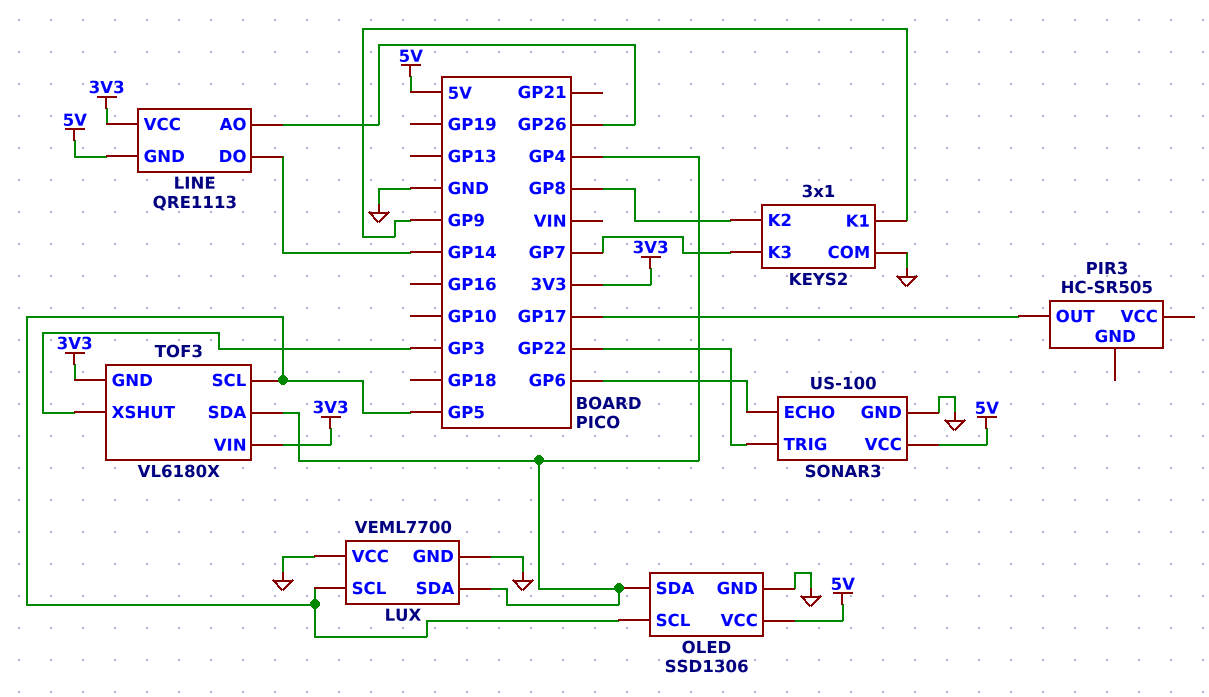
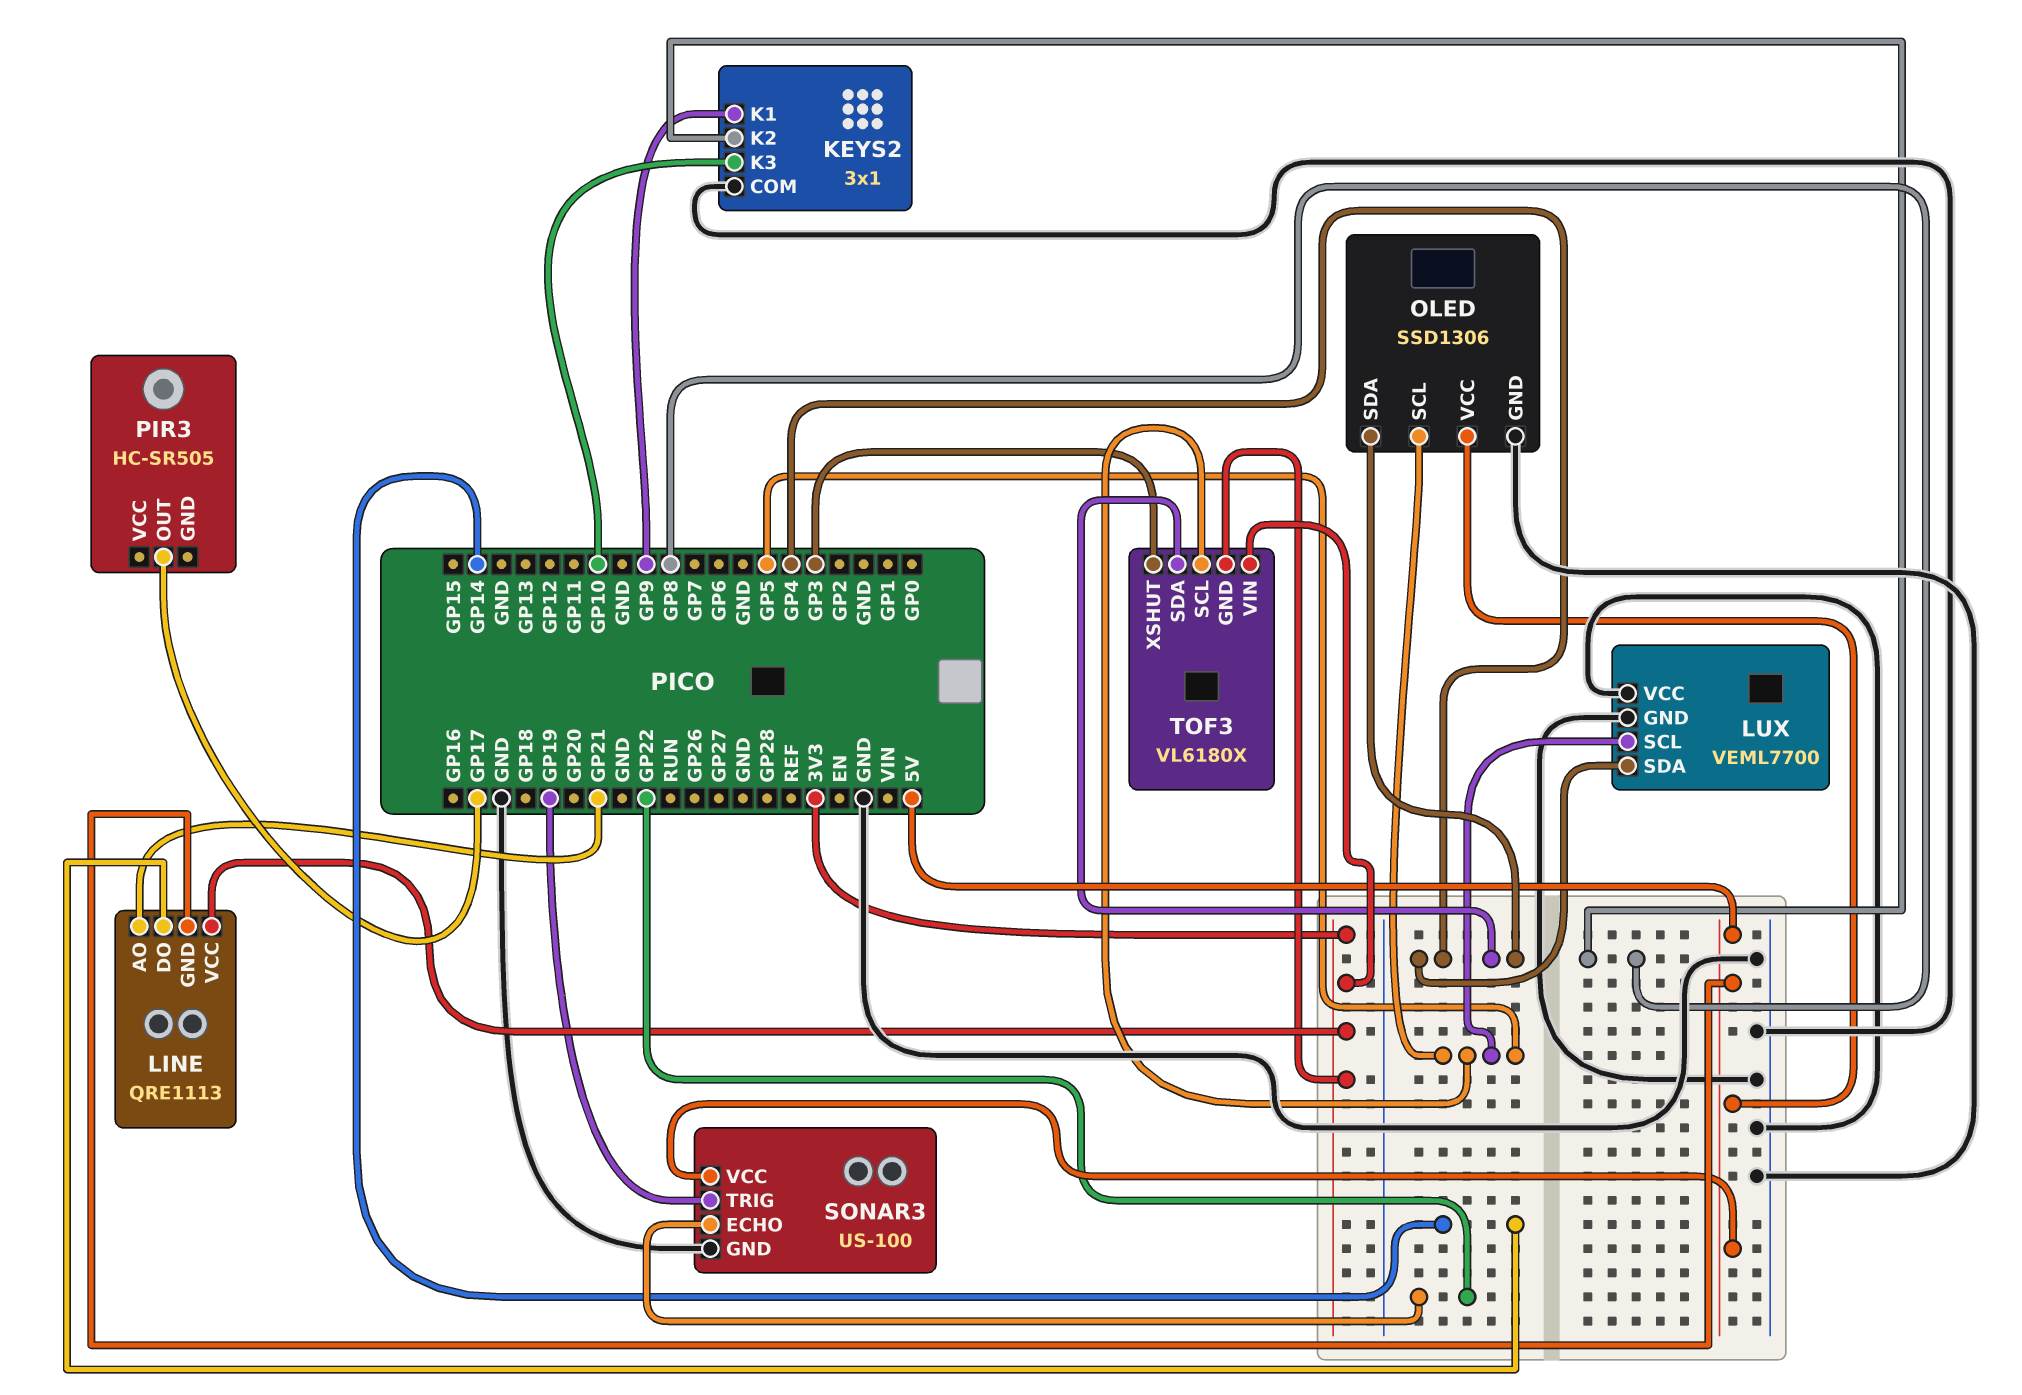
KEYS2 pin K3: GP7 -> GP10
LINE pin AO: GP26 -> GP21
SONAR3 pin ECHO: GP6 -> GP22
SONAR3 pin TRIG: GP22 -> GP19

